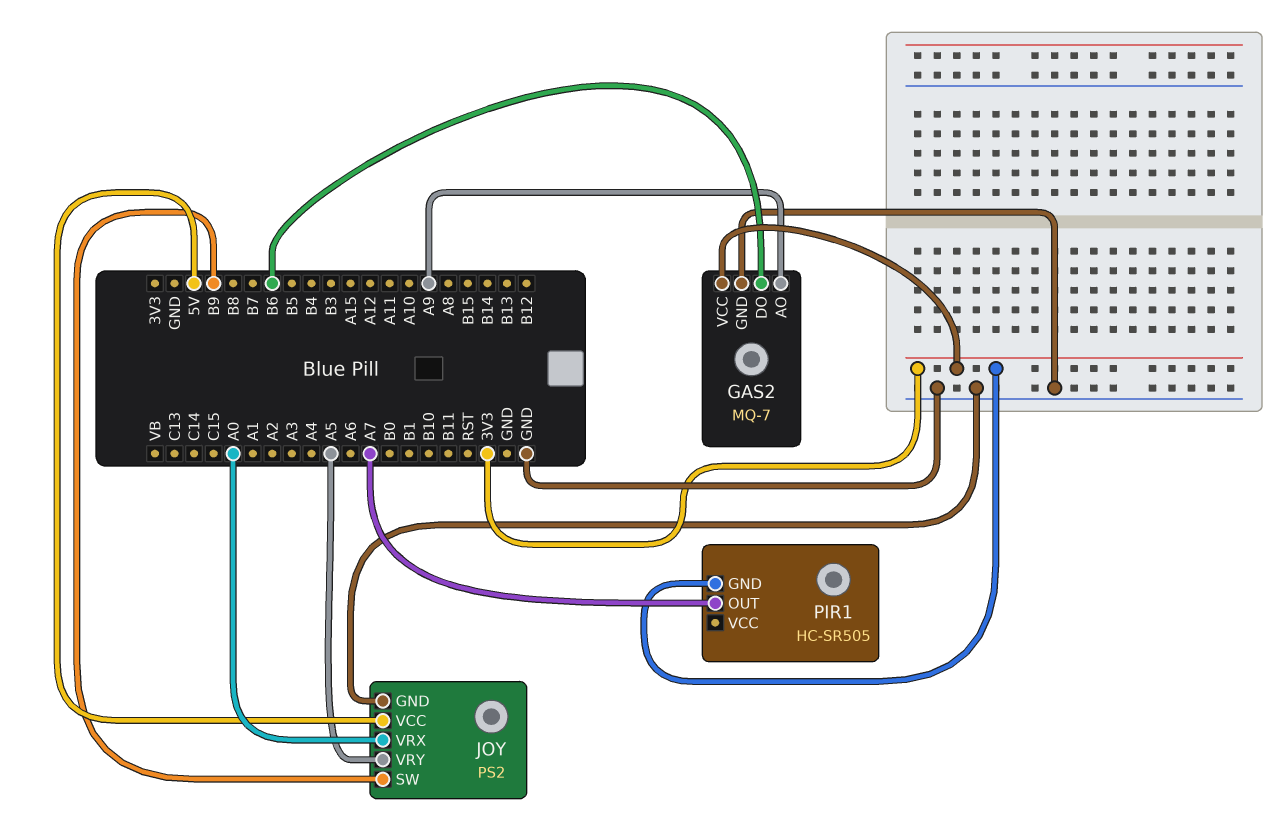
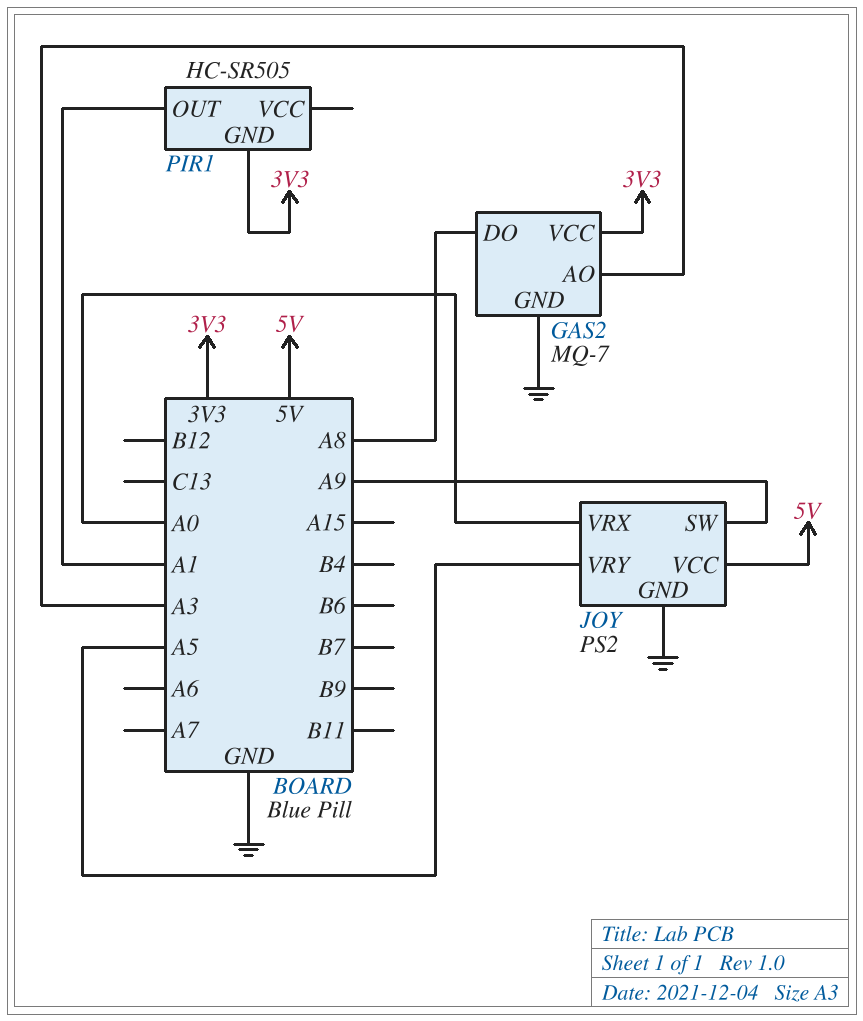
GAS2 pin AO: A9 -> A3
GAS2 pin DO: B6 -> A8
JOY pin SW: B9 -> A9
PIR1 pin OUT: A7 -> A1

